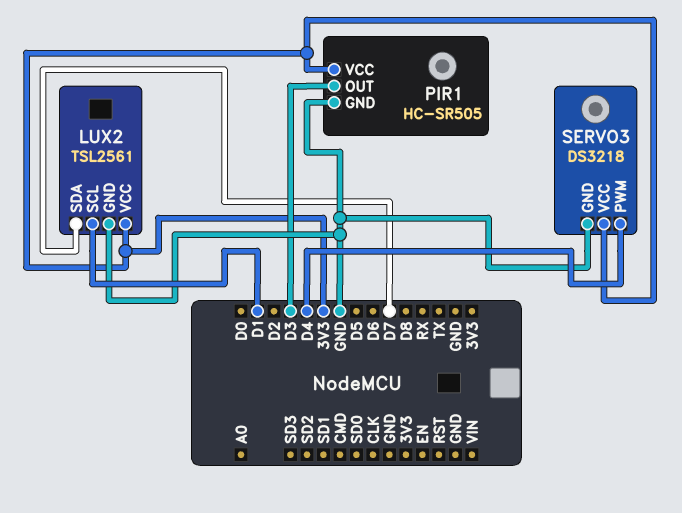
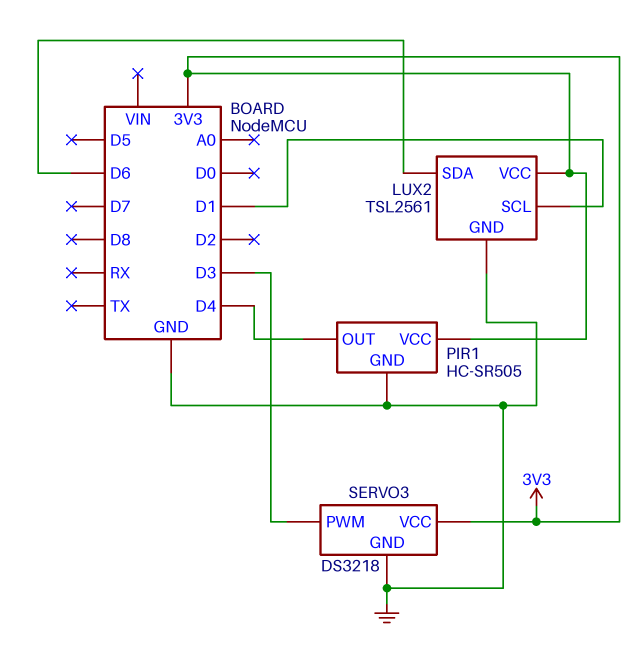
LUX2 pin SDA: D7 -> D6
PIR1 pin OUT: D3 -> D4
SERVO3 pin PWM: D4 -> D3

